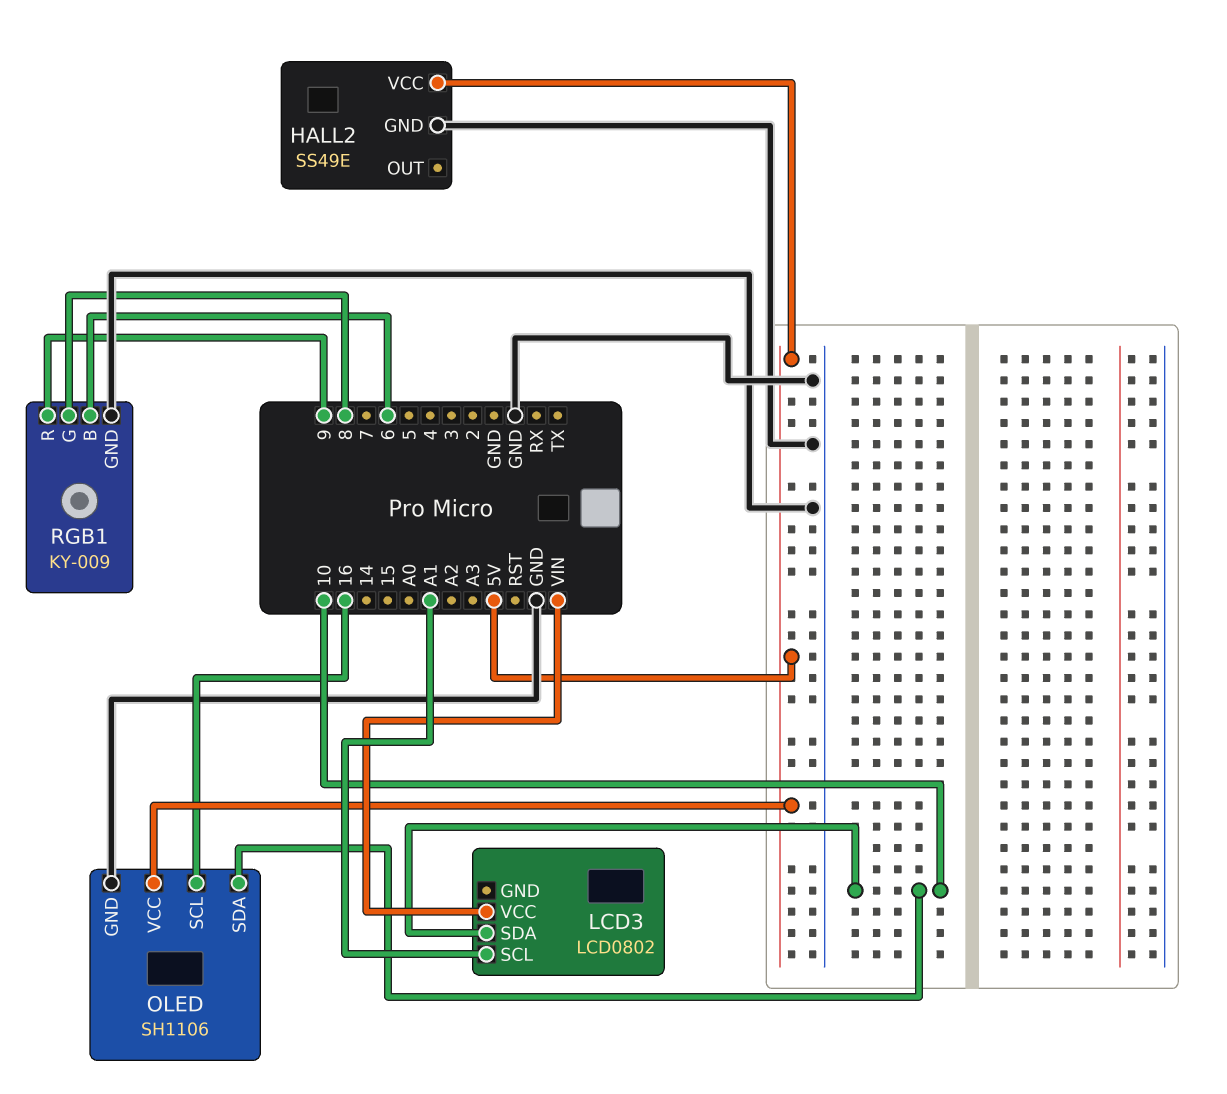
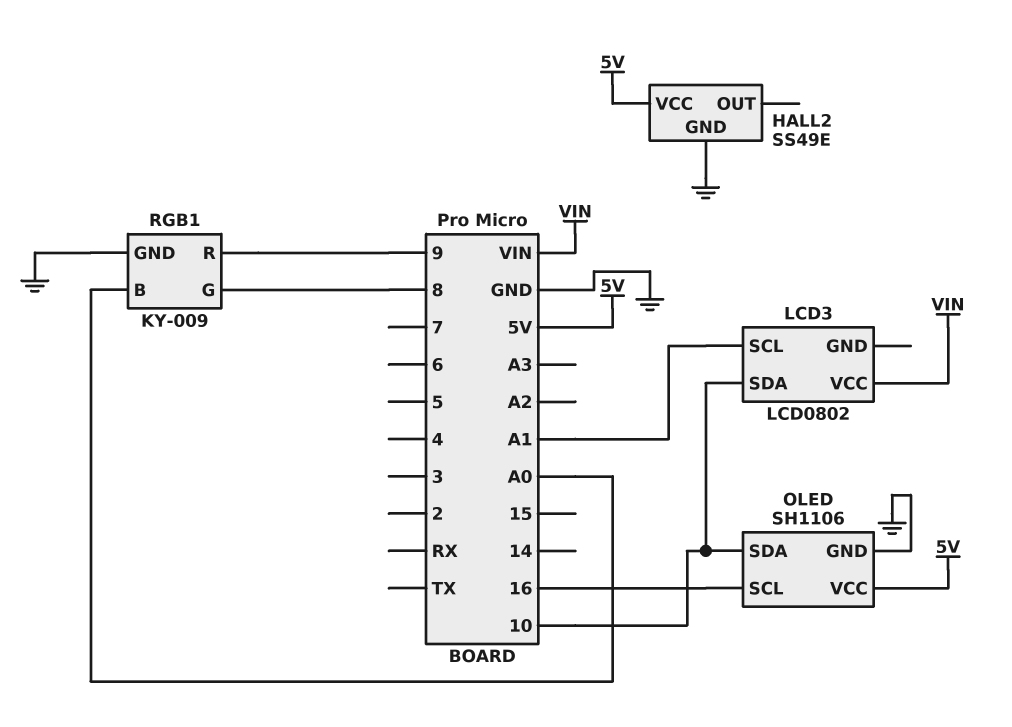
RGB1 pin B: 6 -> A0

